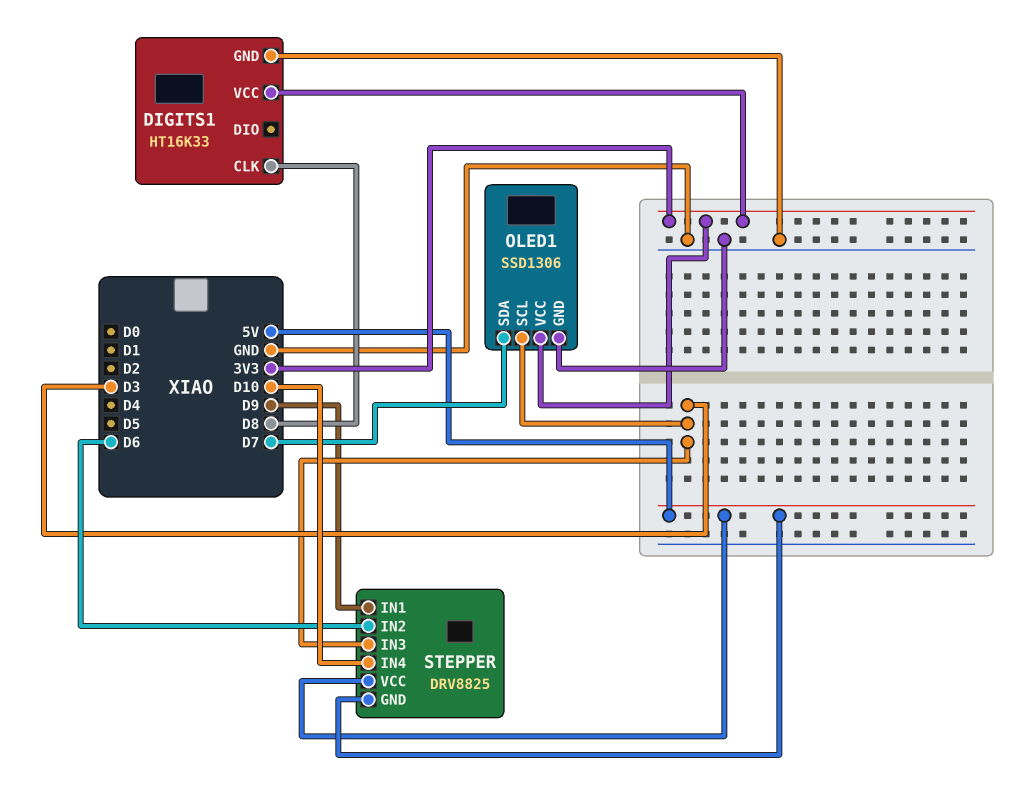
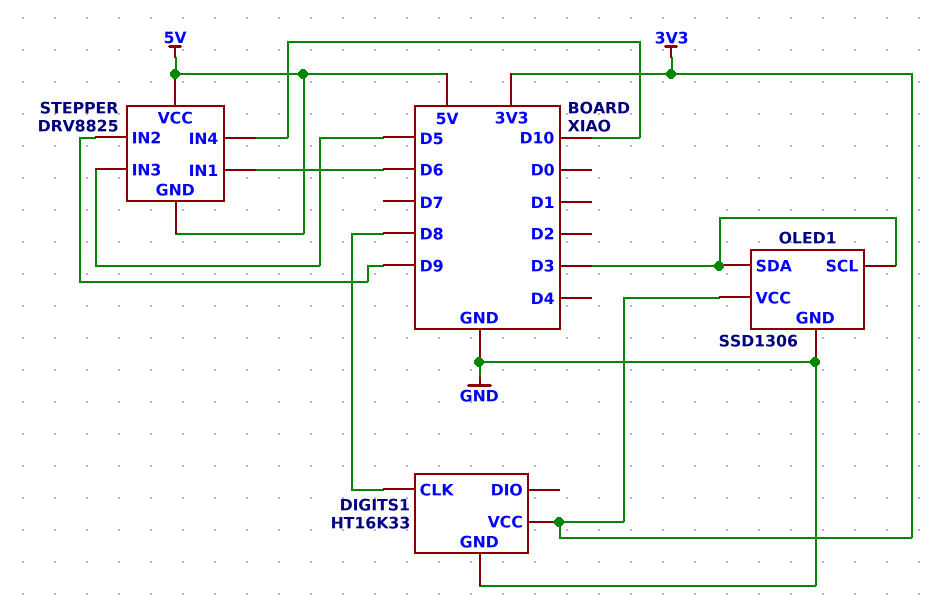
OLED1 pin SDA: D7 -> D3
STEPPER pin IN1: D9 -> D6
STEPPER pin IN2: D6 -> D9
STEPPER pin IN3: D3 -> D5

